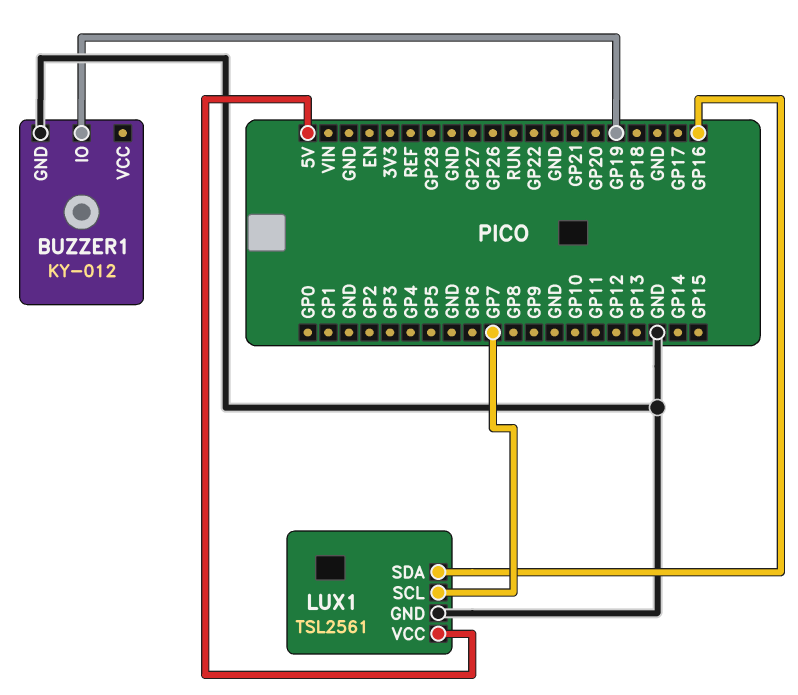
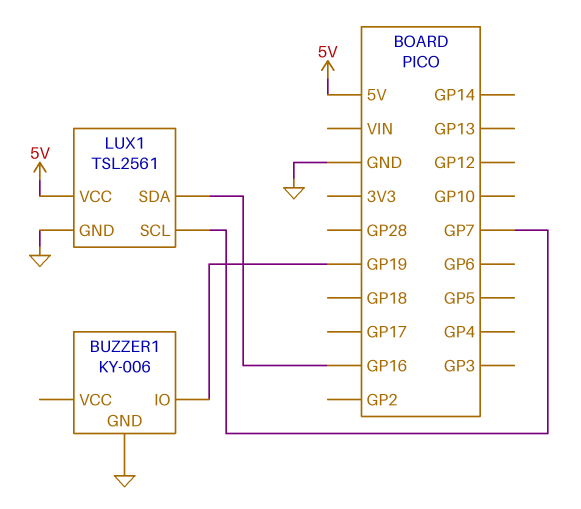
BUZZER1: KY-012 -> KY-006

